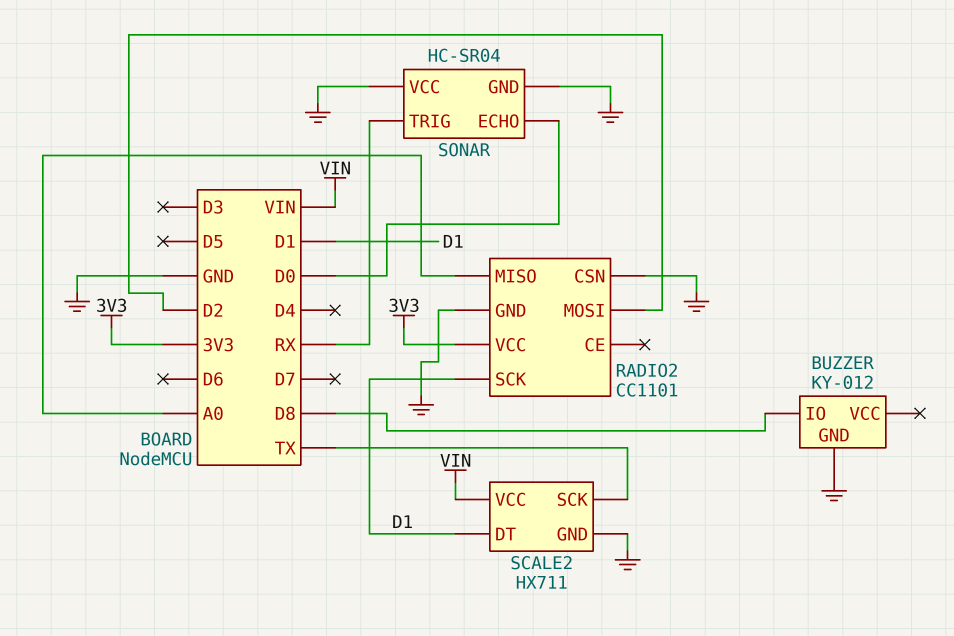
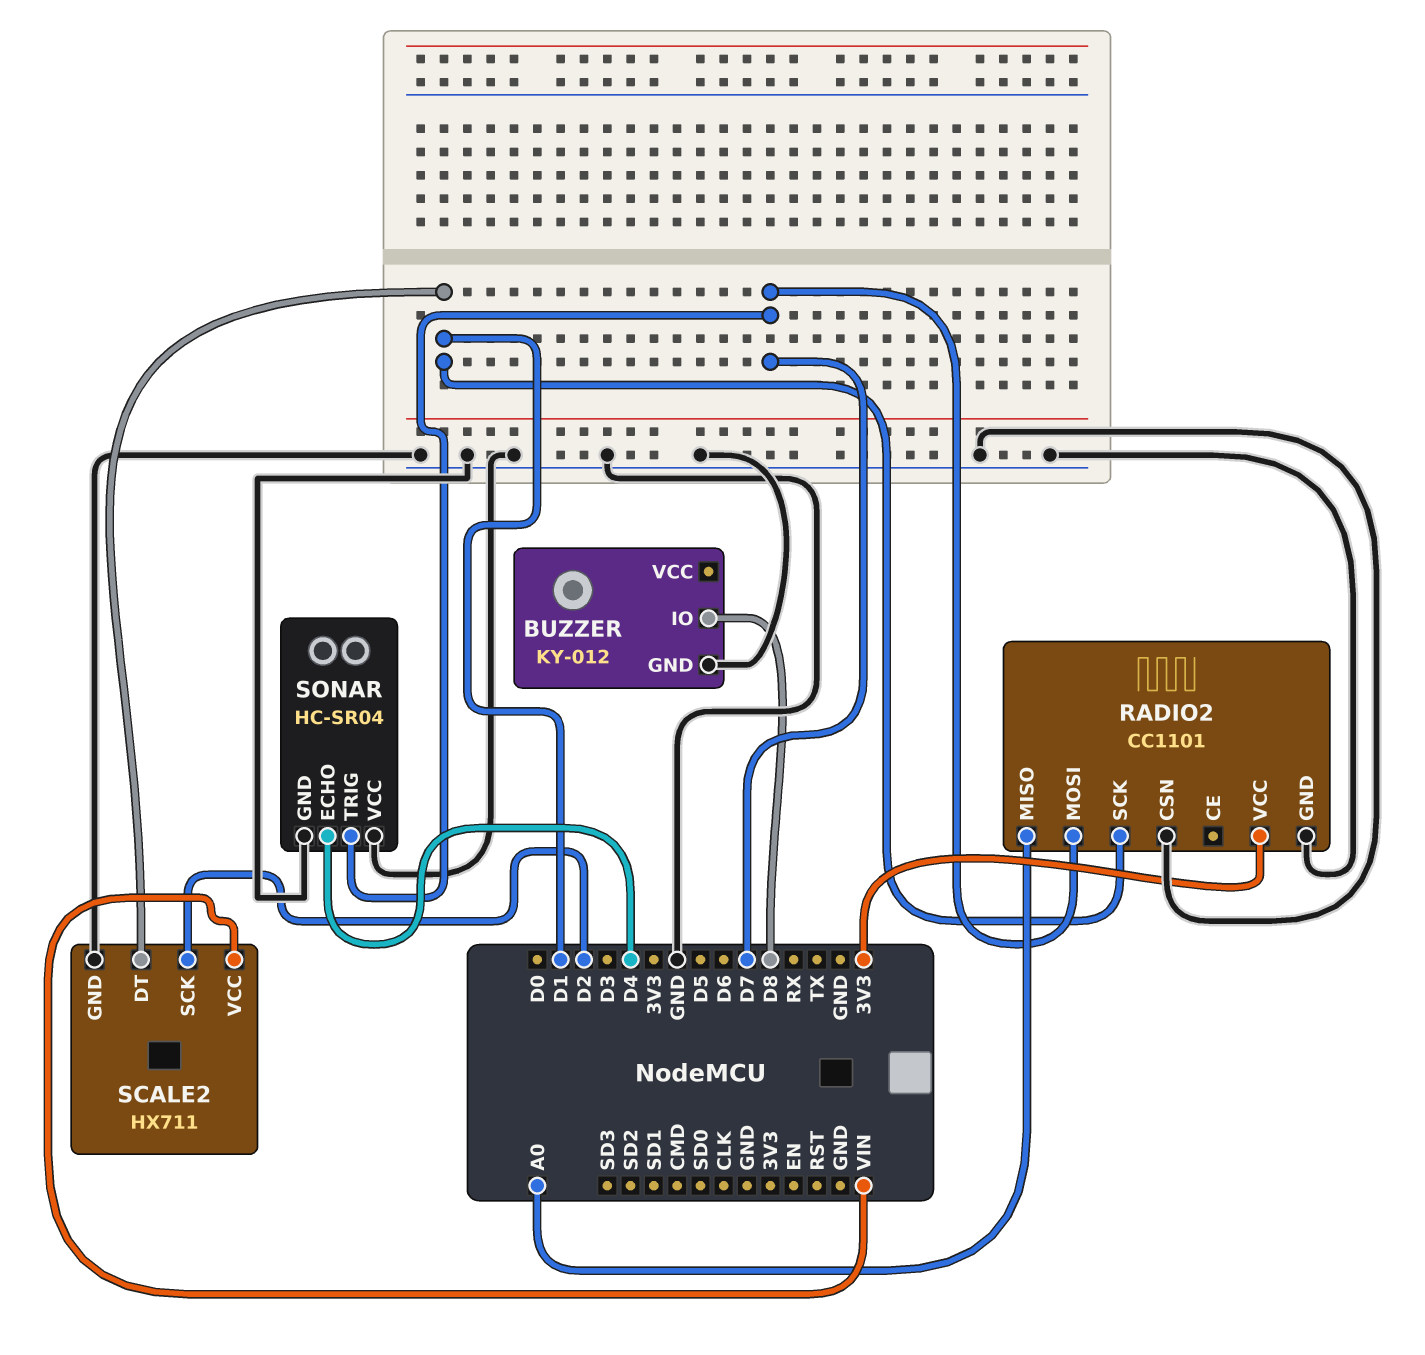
RADIO2 pin MOSI: D2 -> D7
SCALE2 pin SCK: TX -> D2
SONAR pin ECHO: D0 -> D4
SONAR pin TRIG: RX -> D7

